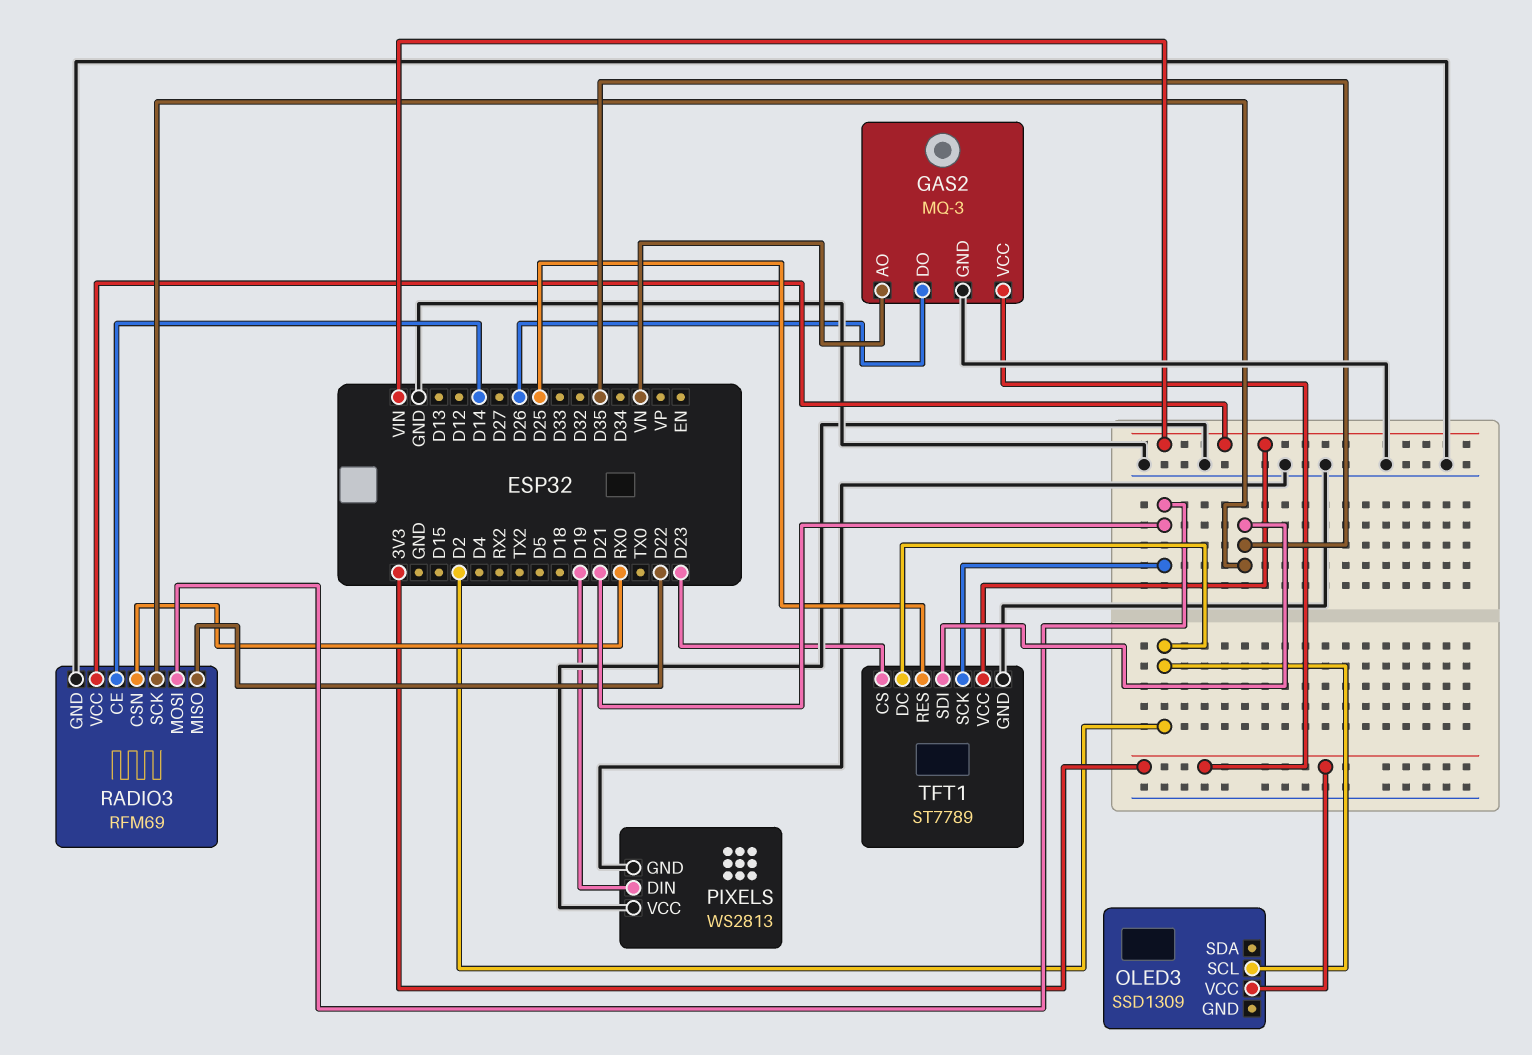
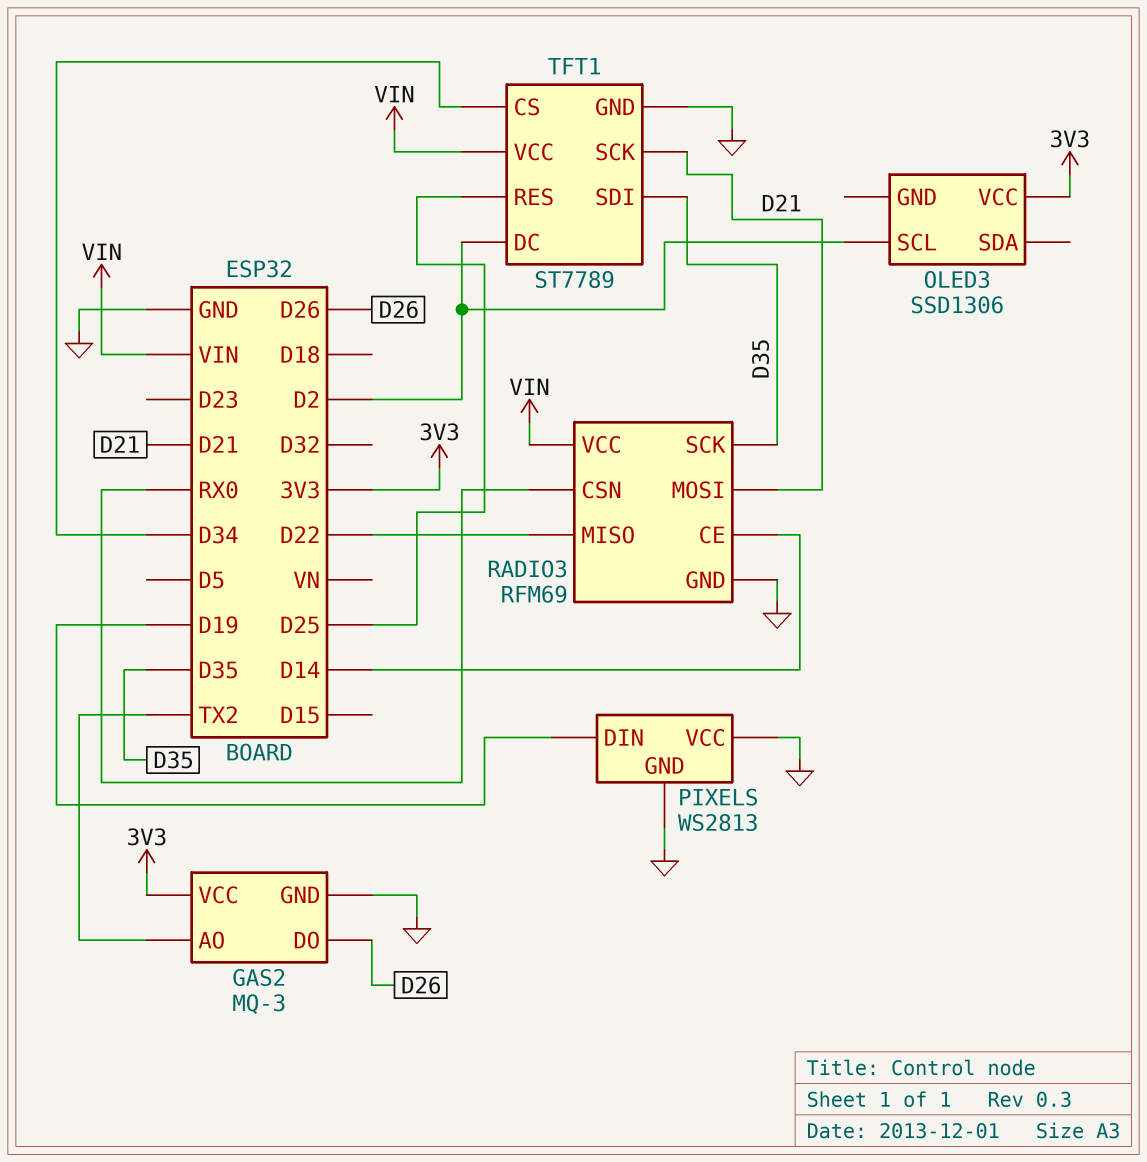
GAS2 pin AO: VN -> TX2
OLED3: SSD1309 -> SSD1306
TFT1 pin CS: D23 -> D34

